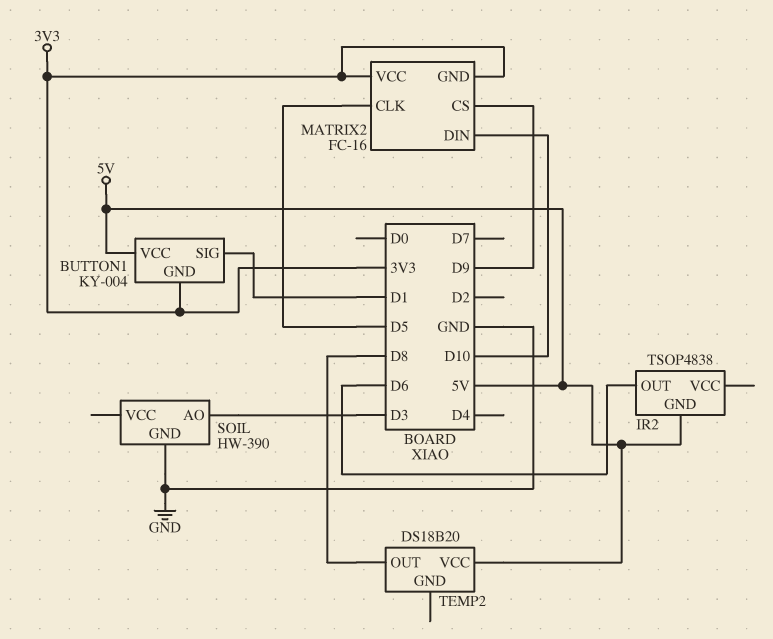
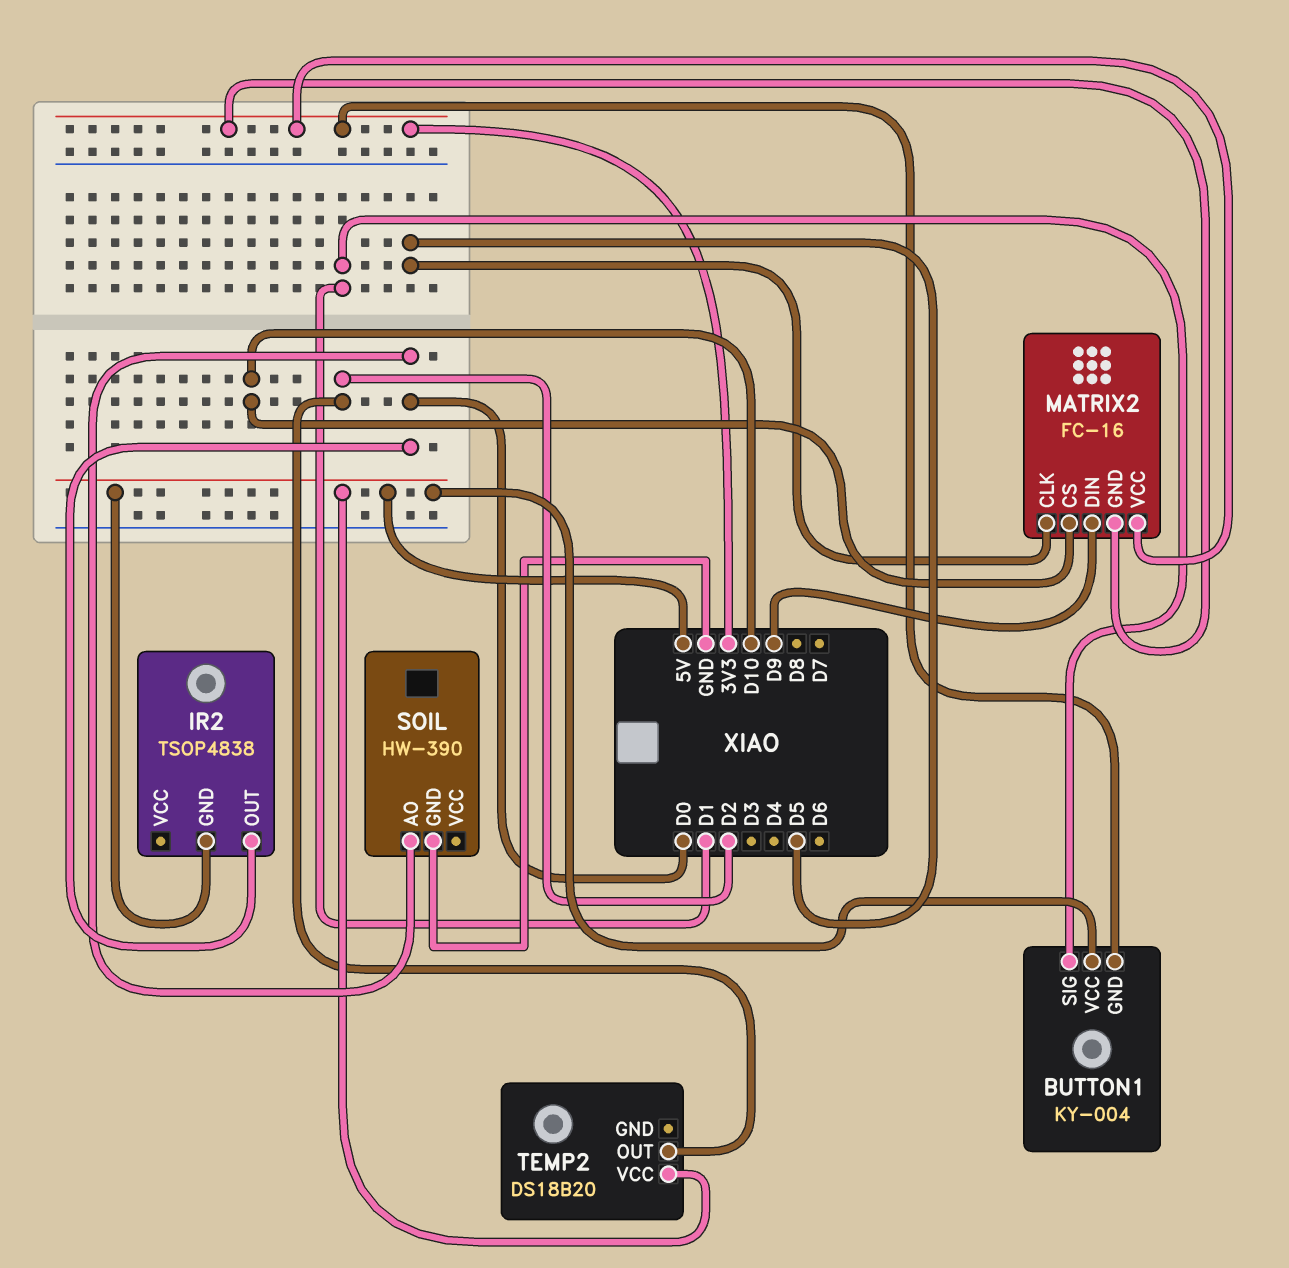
IR2 pin OUT: D6 -> D0
MATRIX2 pin CS: D9 -> D10
MATRIX2 pin DIN: D10 -> D9
SOIL pin AO: D3 -> D0
TEMP2 pin OUT: D8 -> D2

